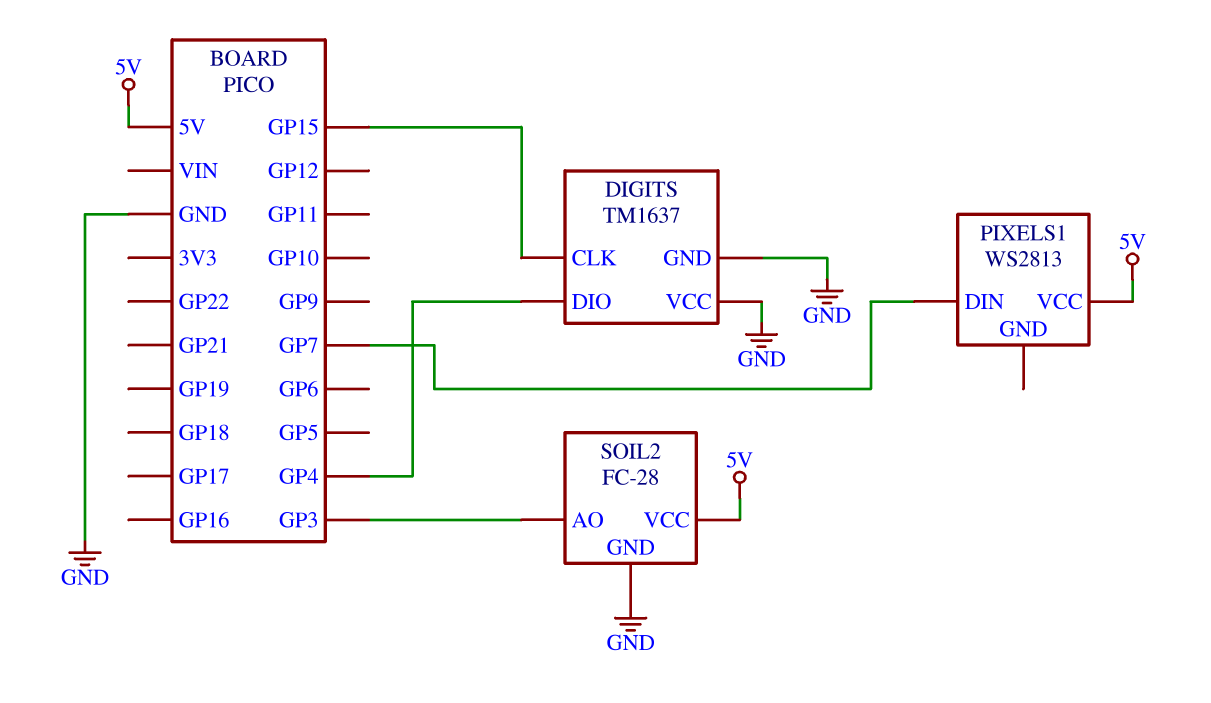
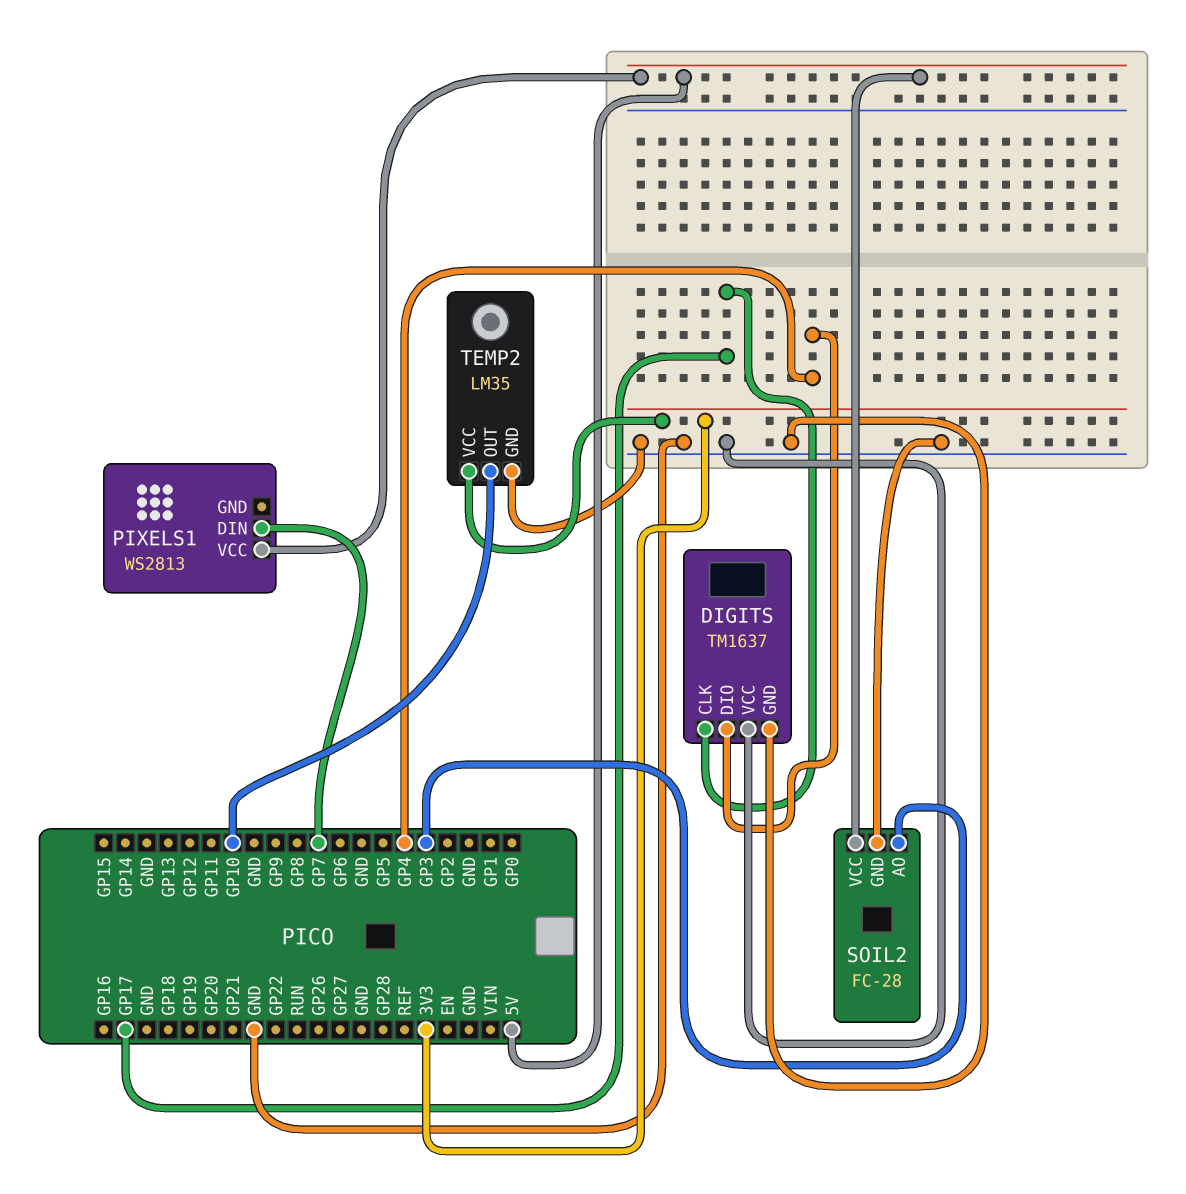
DIGITS pin CLK: GP15 -> GP17
TEMP2: none -> LM35
TEMP2 pin GND: none -> GND
TEMP2 pin OUT: none -> GP10
TEMP2 pin VCC: none -> 3V3

